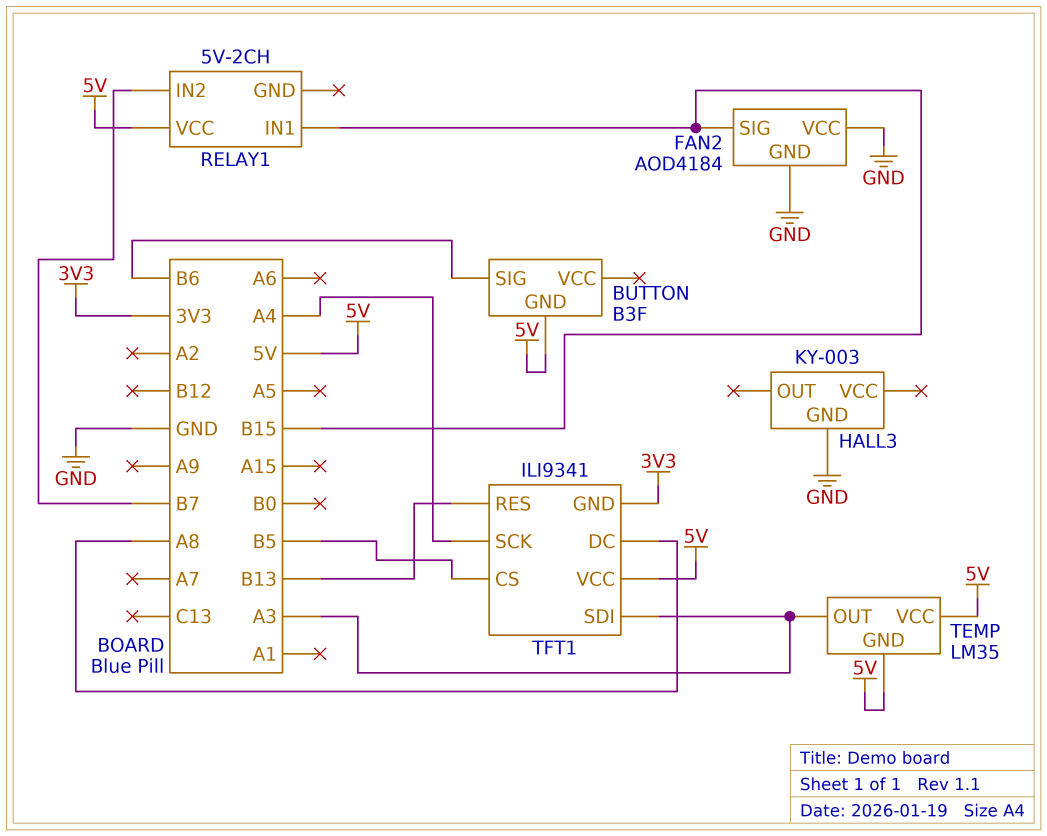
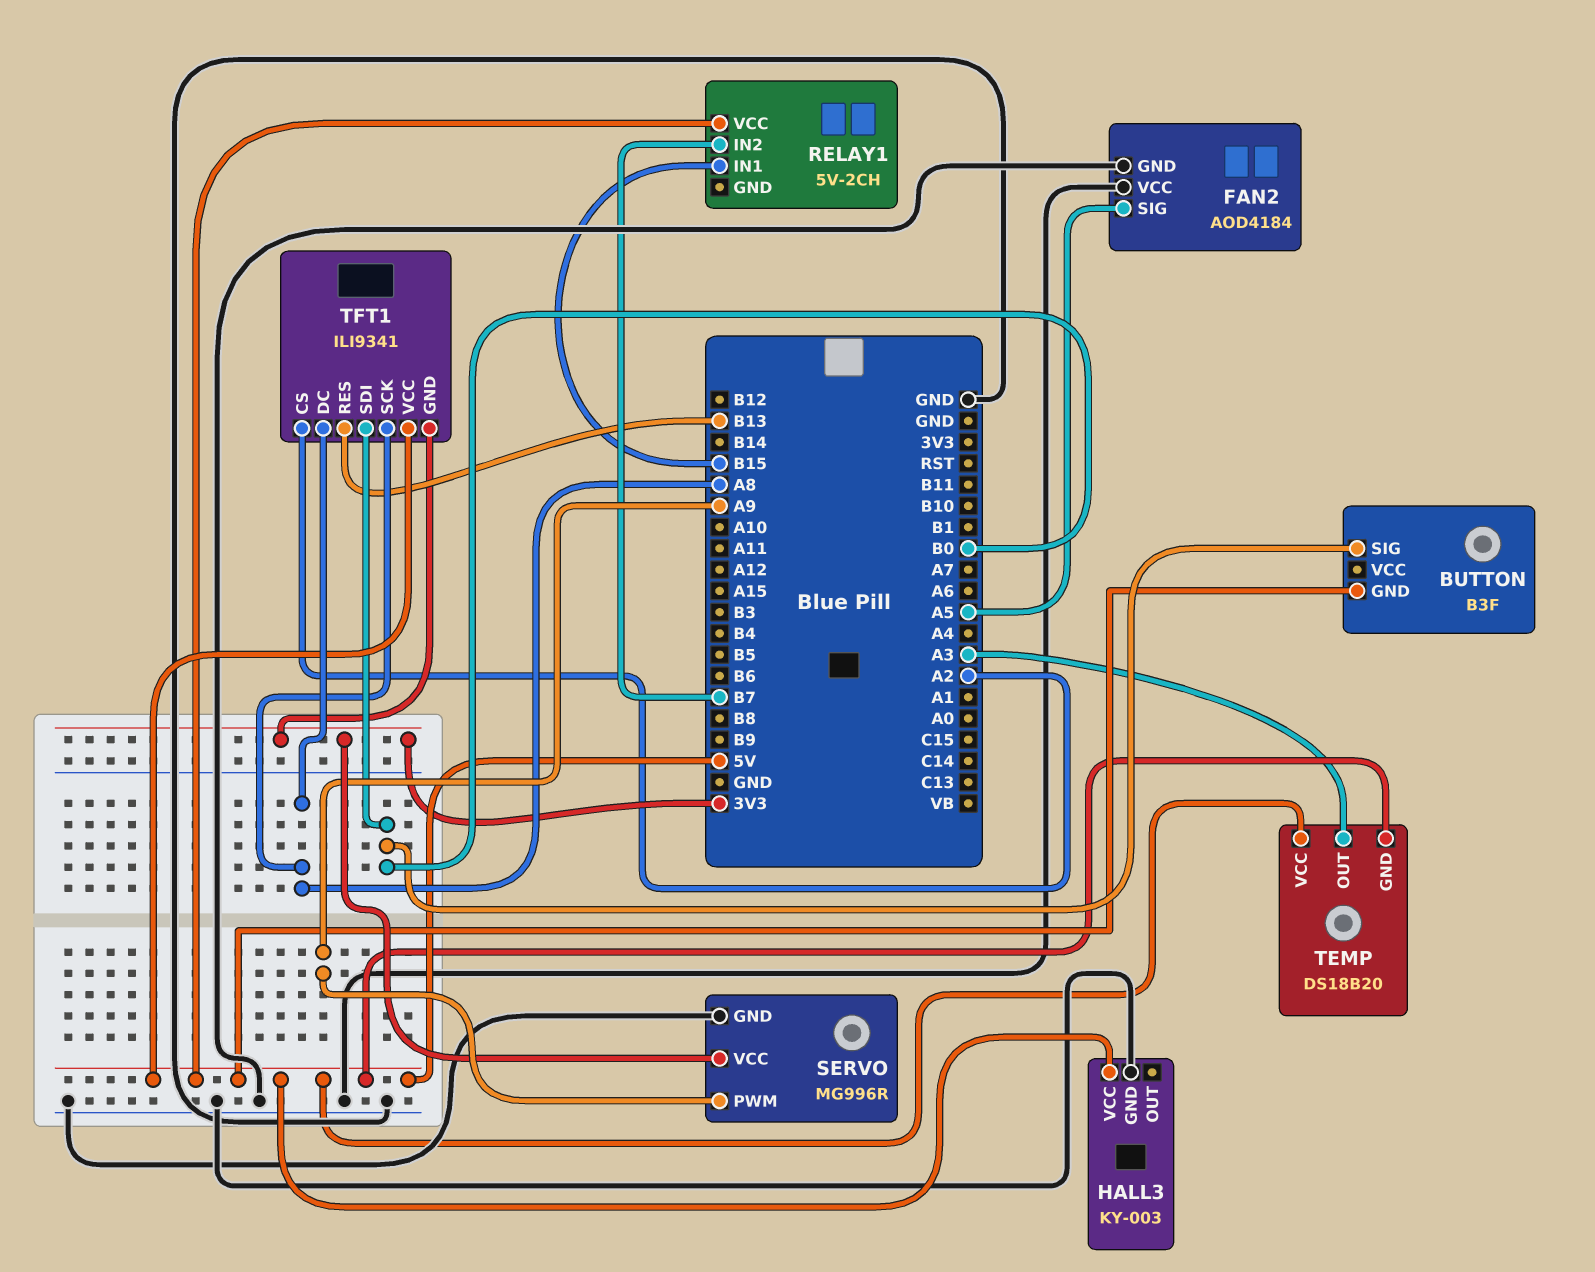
BUTTON pin SIG: B6 -> B0
FAN2 pin SIG: B15 -> A5
HALL3 pin VCC: none -> 5V
SERVO: none -> MG996R
SERVO pin GND: none -> GND
SERVO pin PWM: none -> A9
SERVO pin VCC: none -> 3V3
TEMP: LM35 -> DS18B20
TFT1 pin CS: B5 -> A2
TFT1 pin SCK: A4 -> A8
TFT1 pin SDI: A3 -> B0

